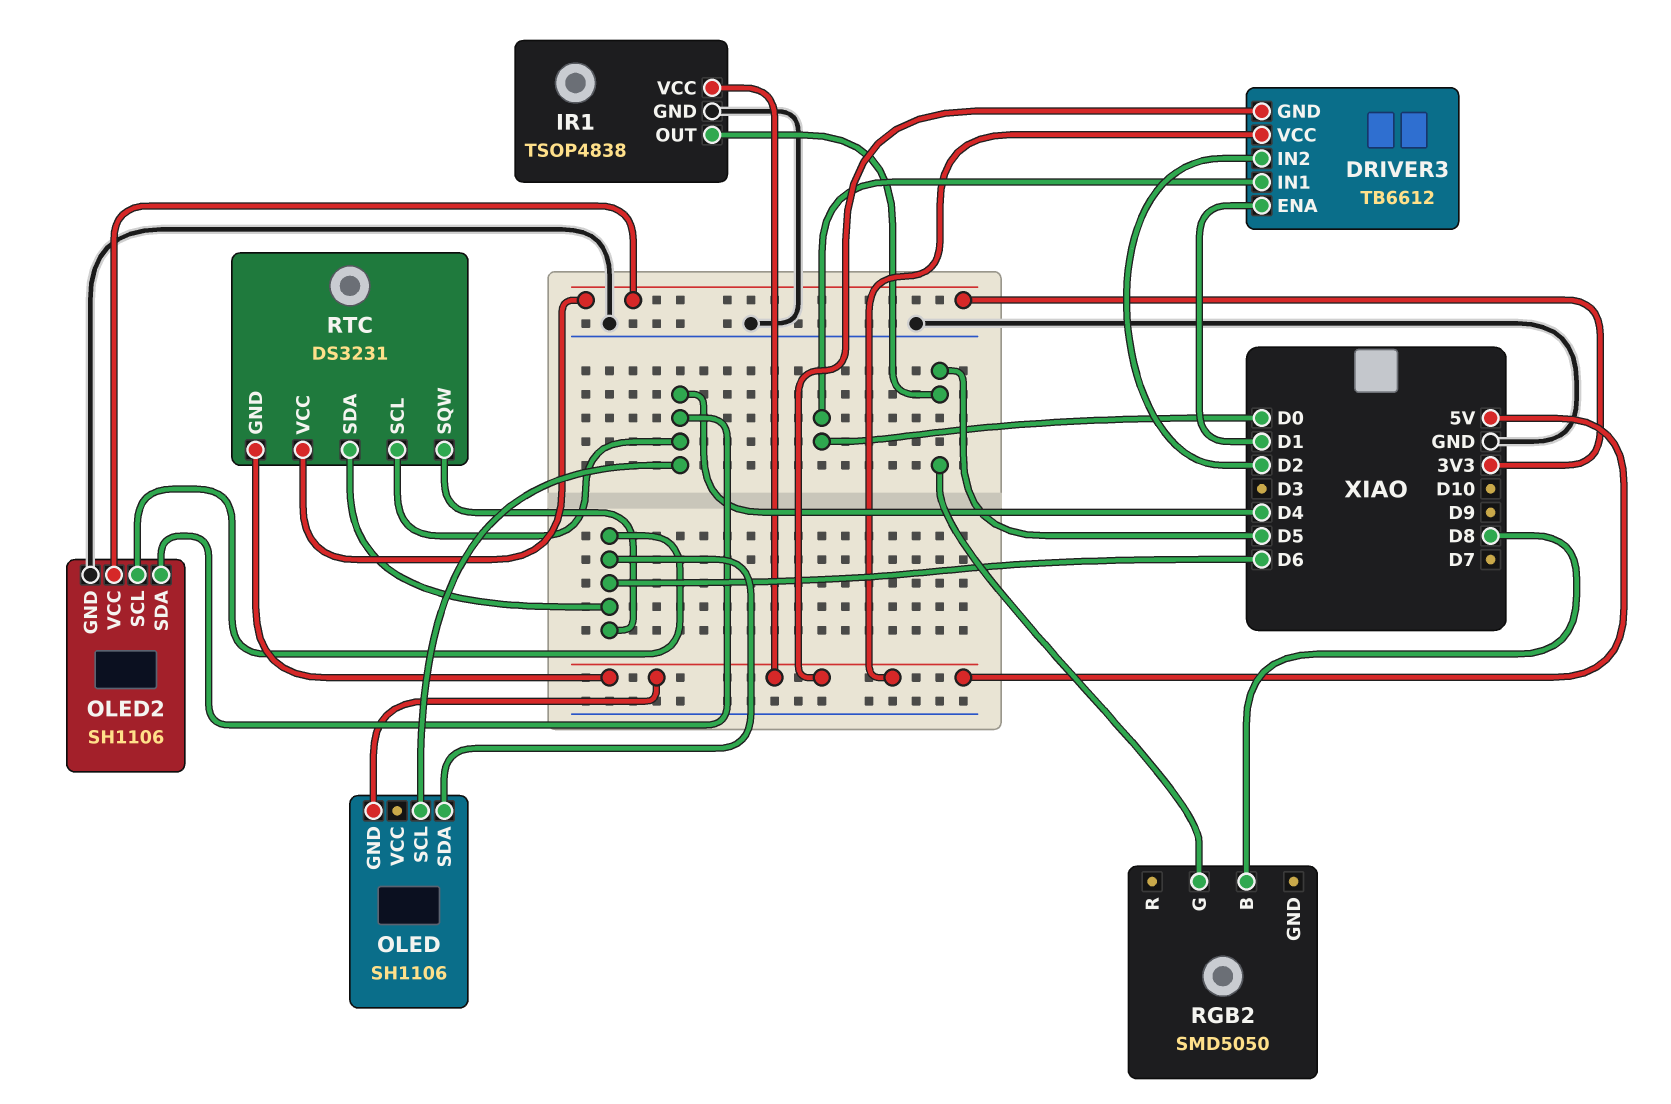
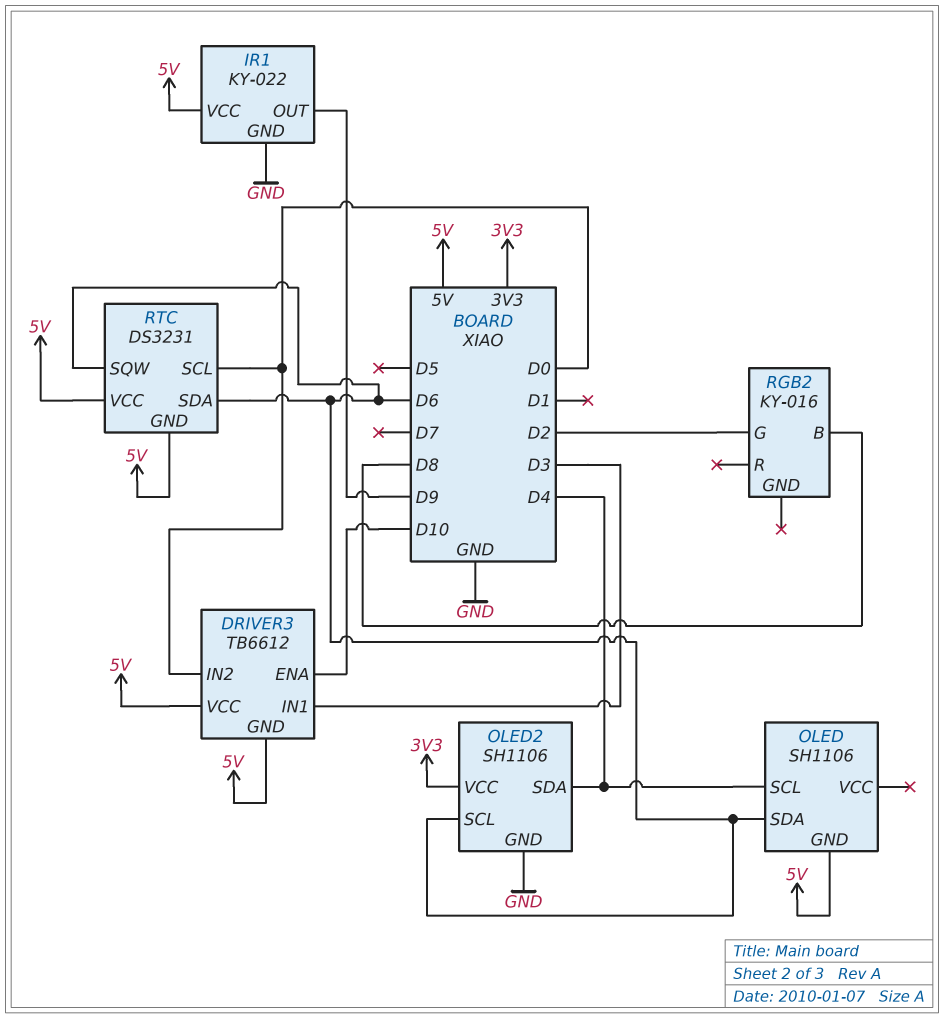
DRIVER3 pin ENA: D1 -> D10
DRIVER3 pin IN1: D0 -> D3
DRIVER3 pin IN2: D2 -> D0
IR1: TSOP4838 -> KY-022
IR1 pin OUT: D5 -> D9
RGB2: SMD5050 -> KY-016
RGB2 pin G: D5 -> D2
RTC pin SCL: D4 -> D0
RTC pin VCC: 3V3 -> 5V

